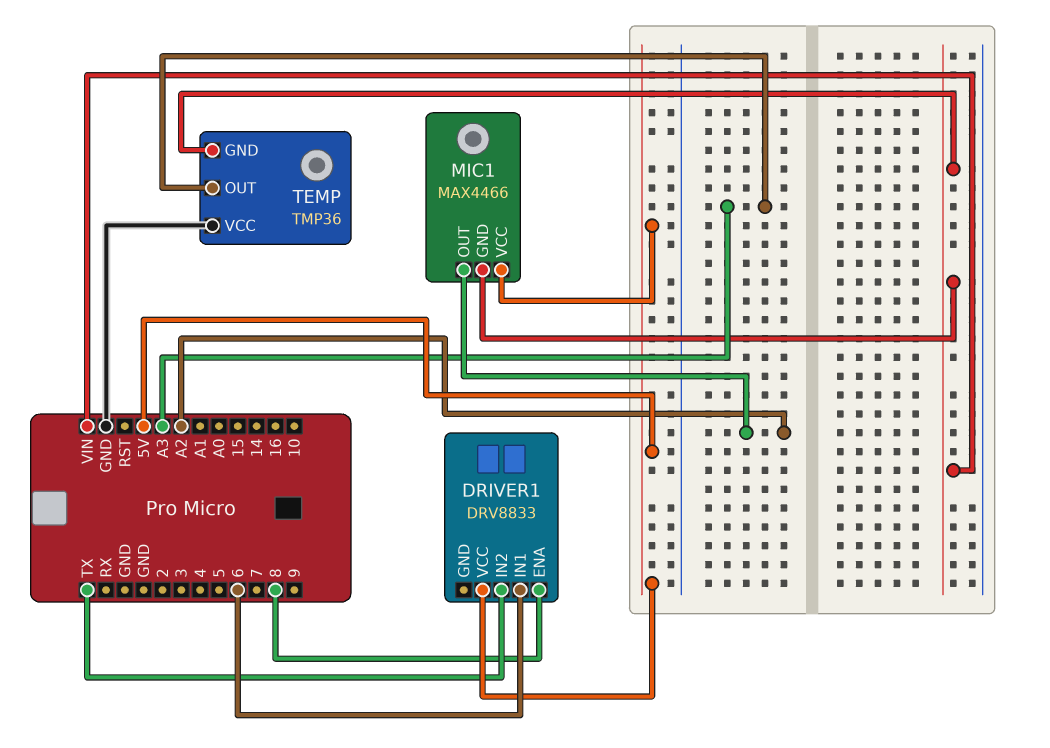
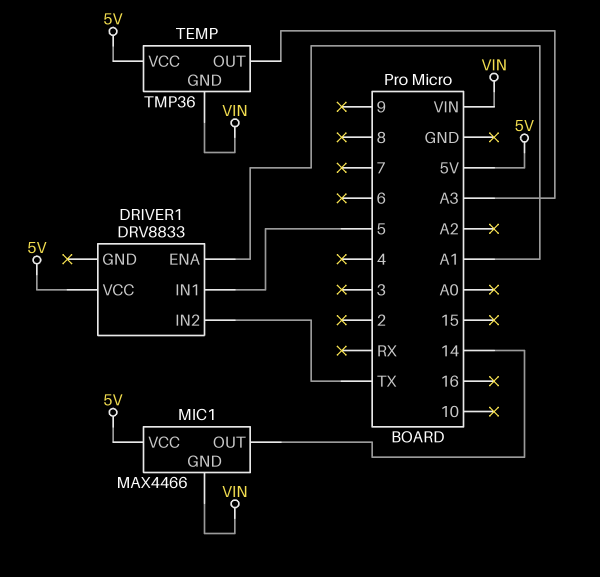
DRIVER1 pin ENA: 8 -> A1
DRIVER1 pin IN1: 6 -> 5
MIC1 pin OUT: A2 -> 14
TEMP pin VCC: GND -> 5V

